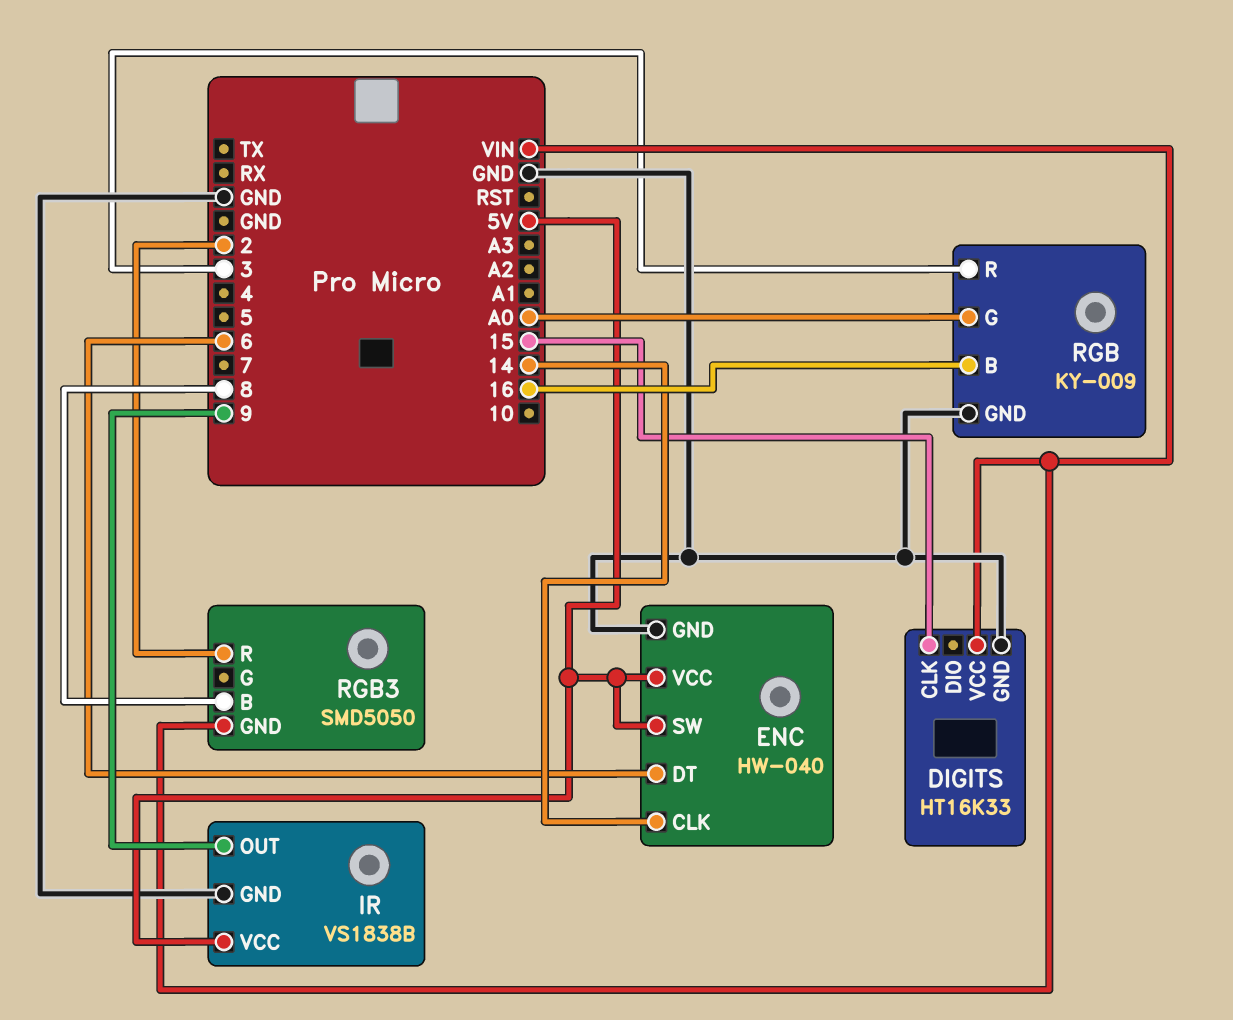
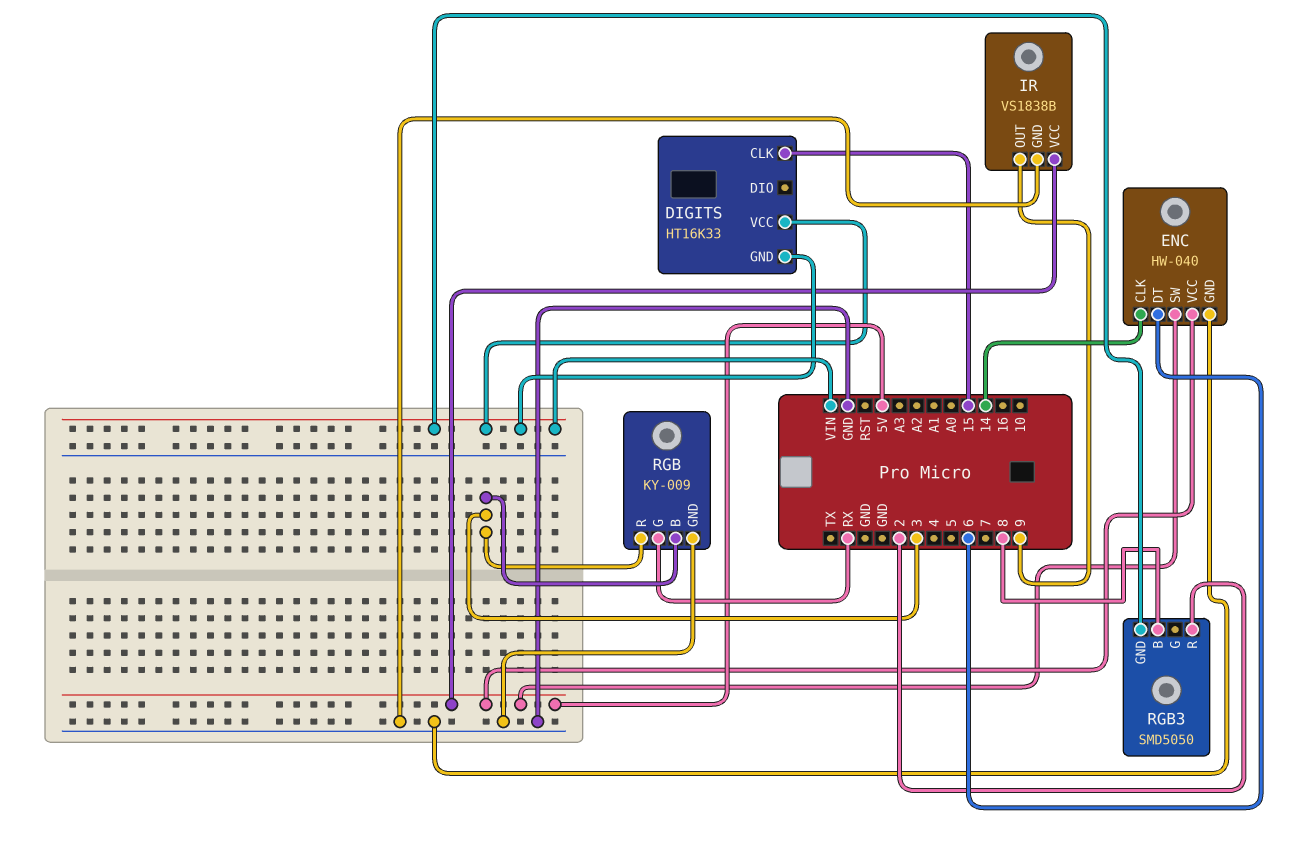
DIGITS pin GND: GND -> VIN
RGB pin B: 16 -> 3
RGB pin G: A0 -> RX

